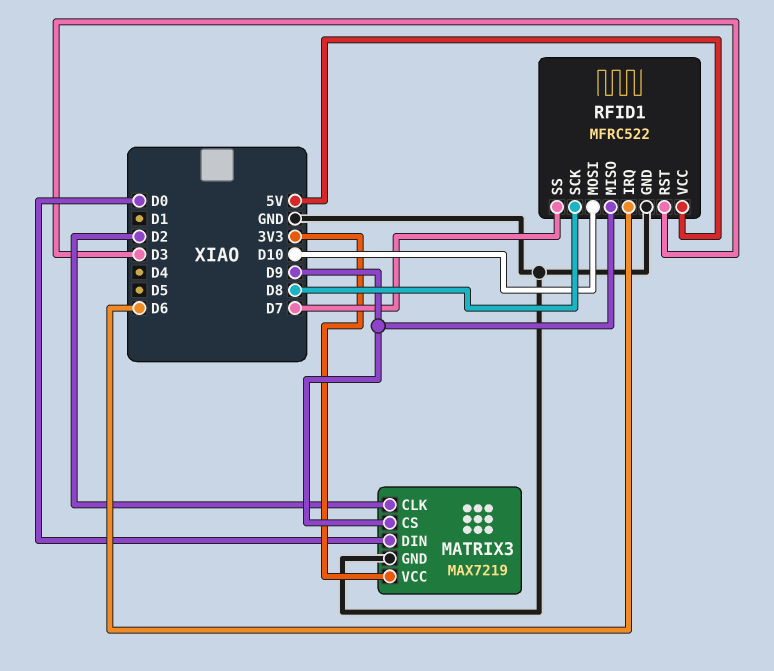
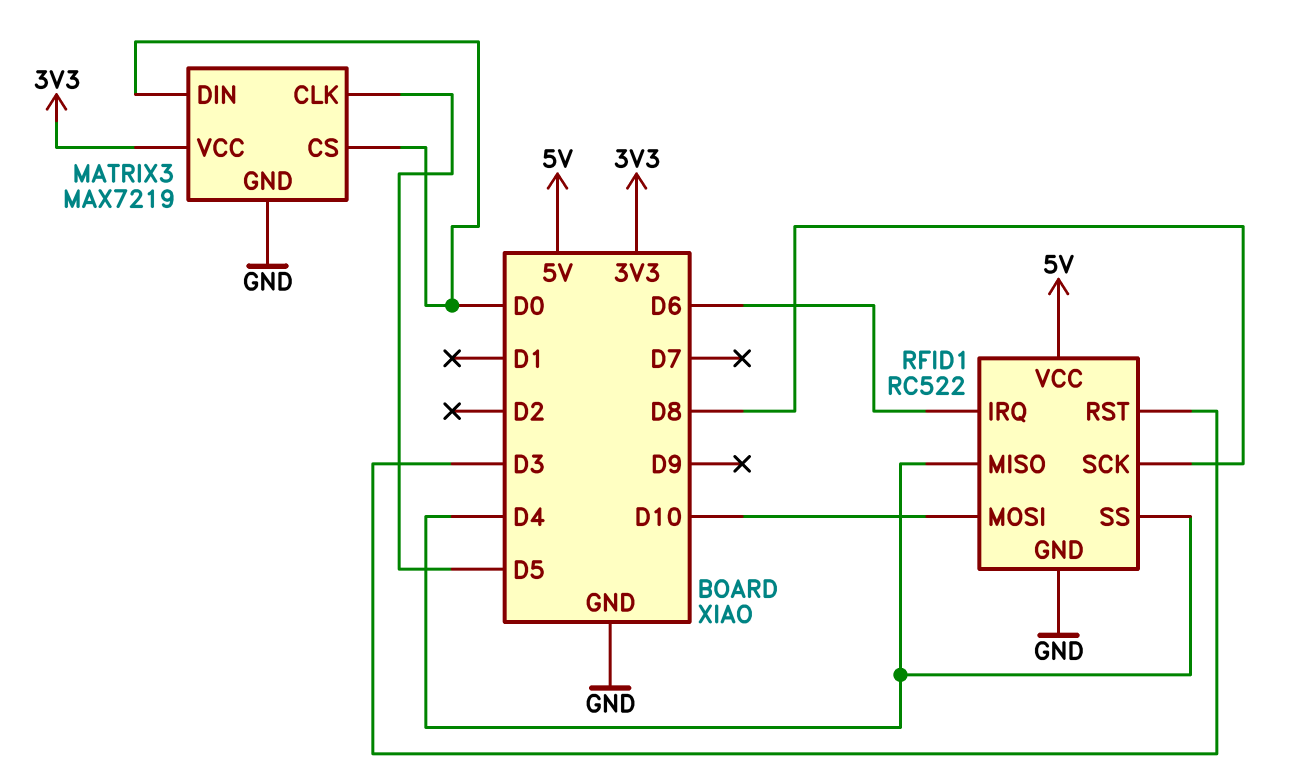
MATRIX3 pin CLK: D2 -> D5
MATRIX3 pin CS: D9 -> D0
RFID1: MFRC522 -> RC522
RFID1 pin MISO: D9 -> D4
RFID1 pin SS: D7 -> D4

